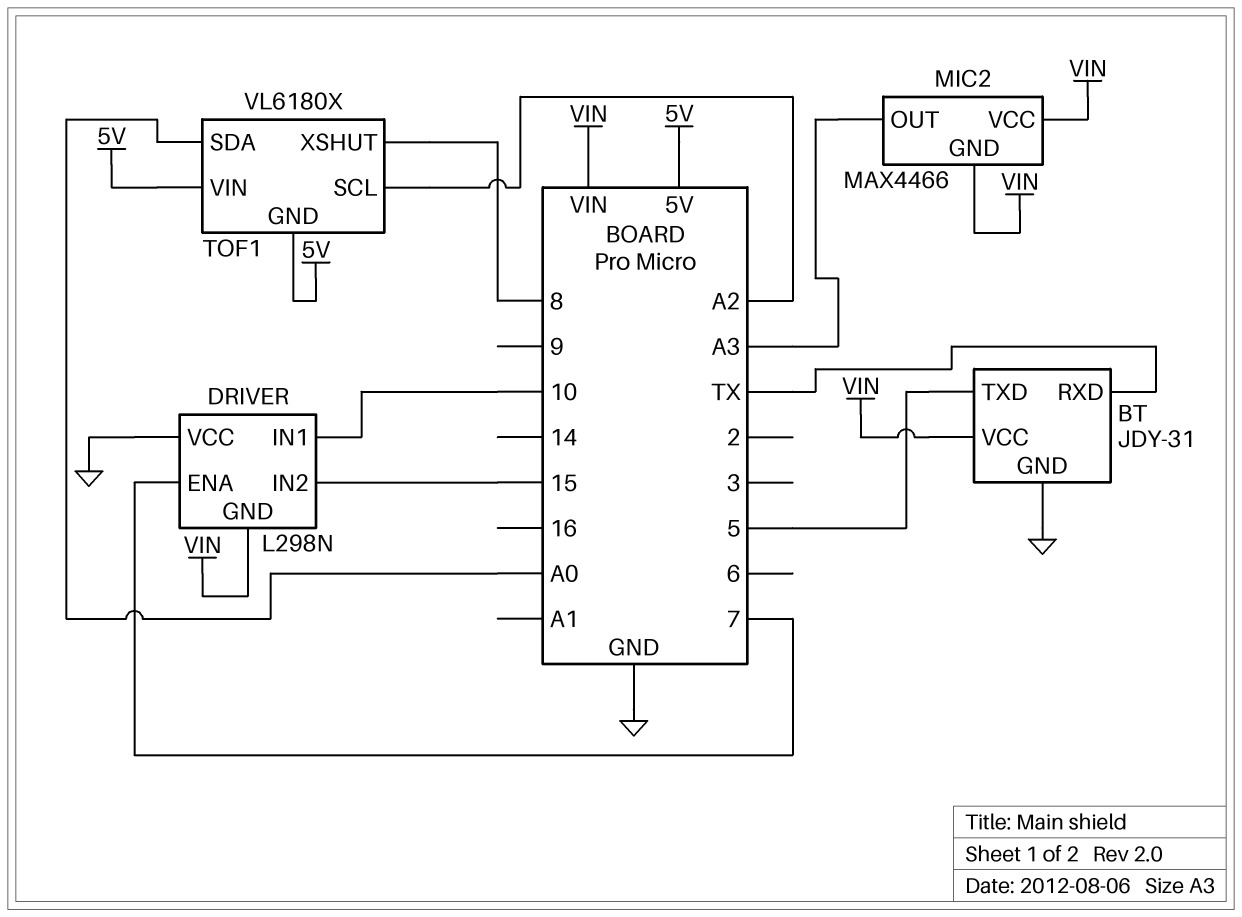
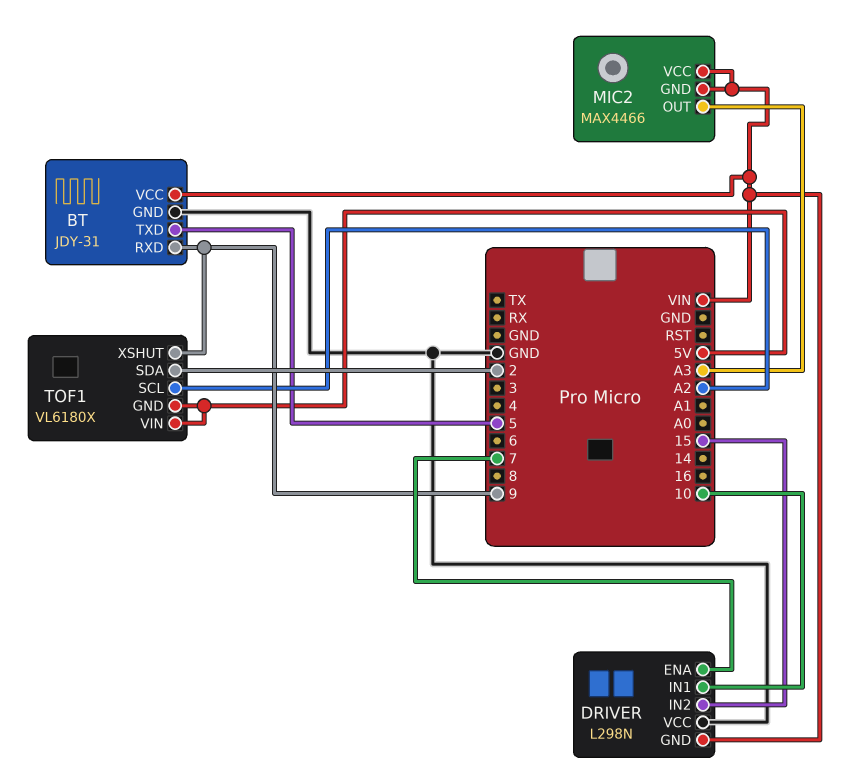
BT pin RXD: TX -> 9
TOF1 pin SDA: A0 -> 2
TOF1 pin XSHUT: 8 -> 9

